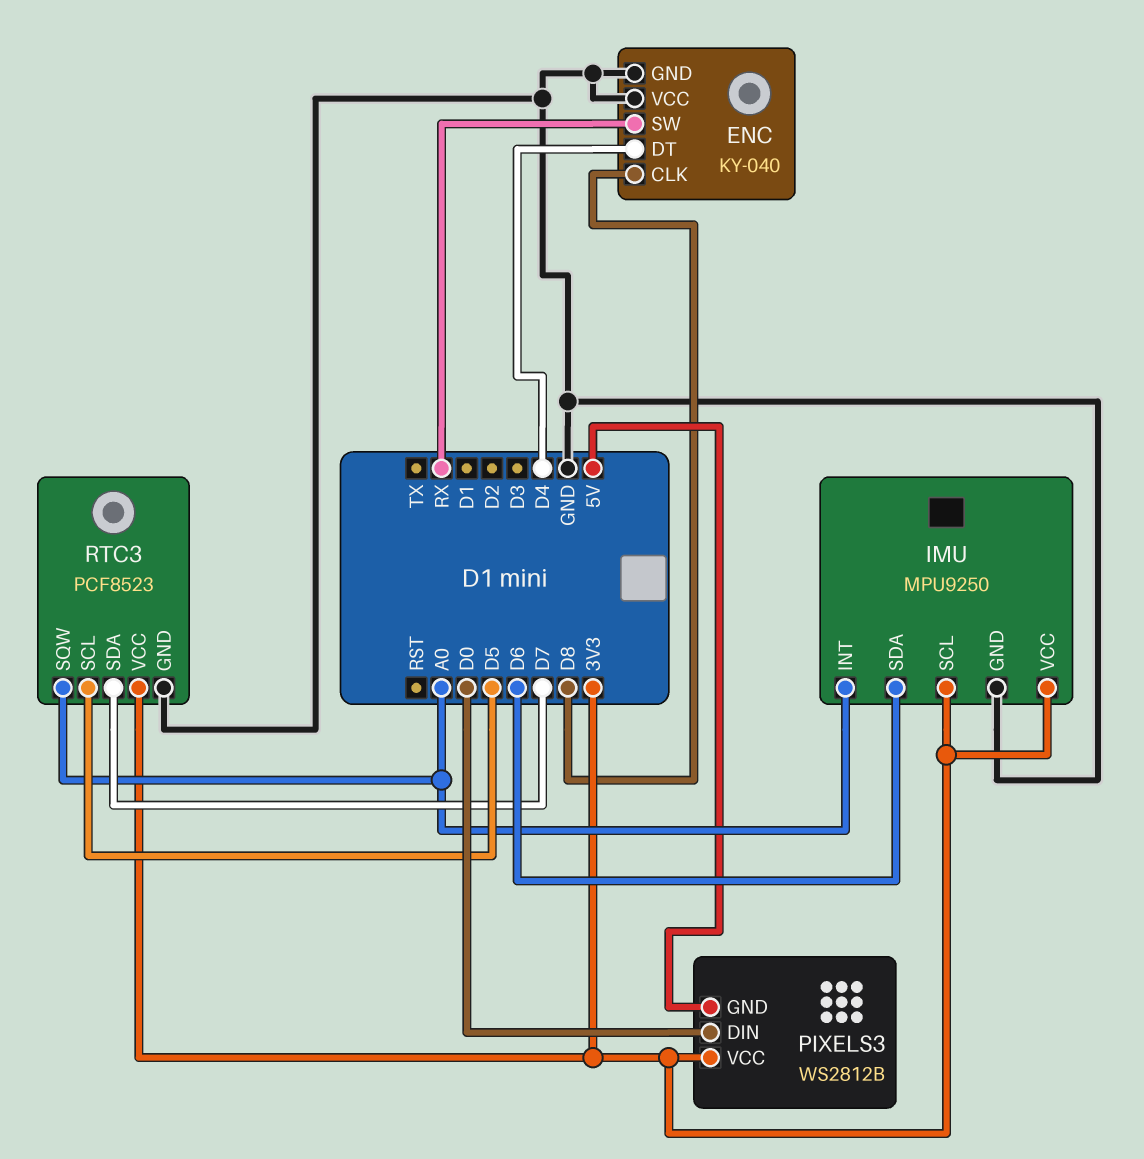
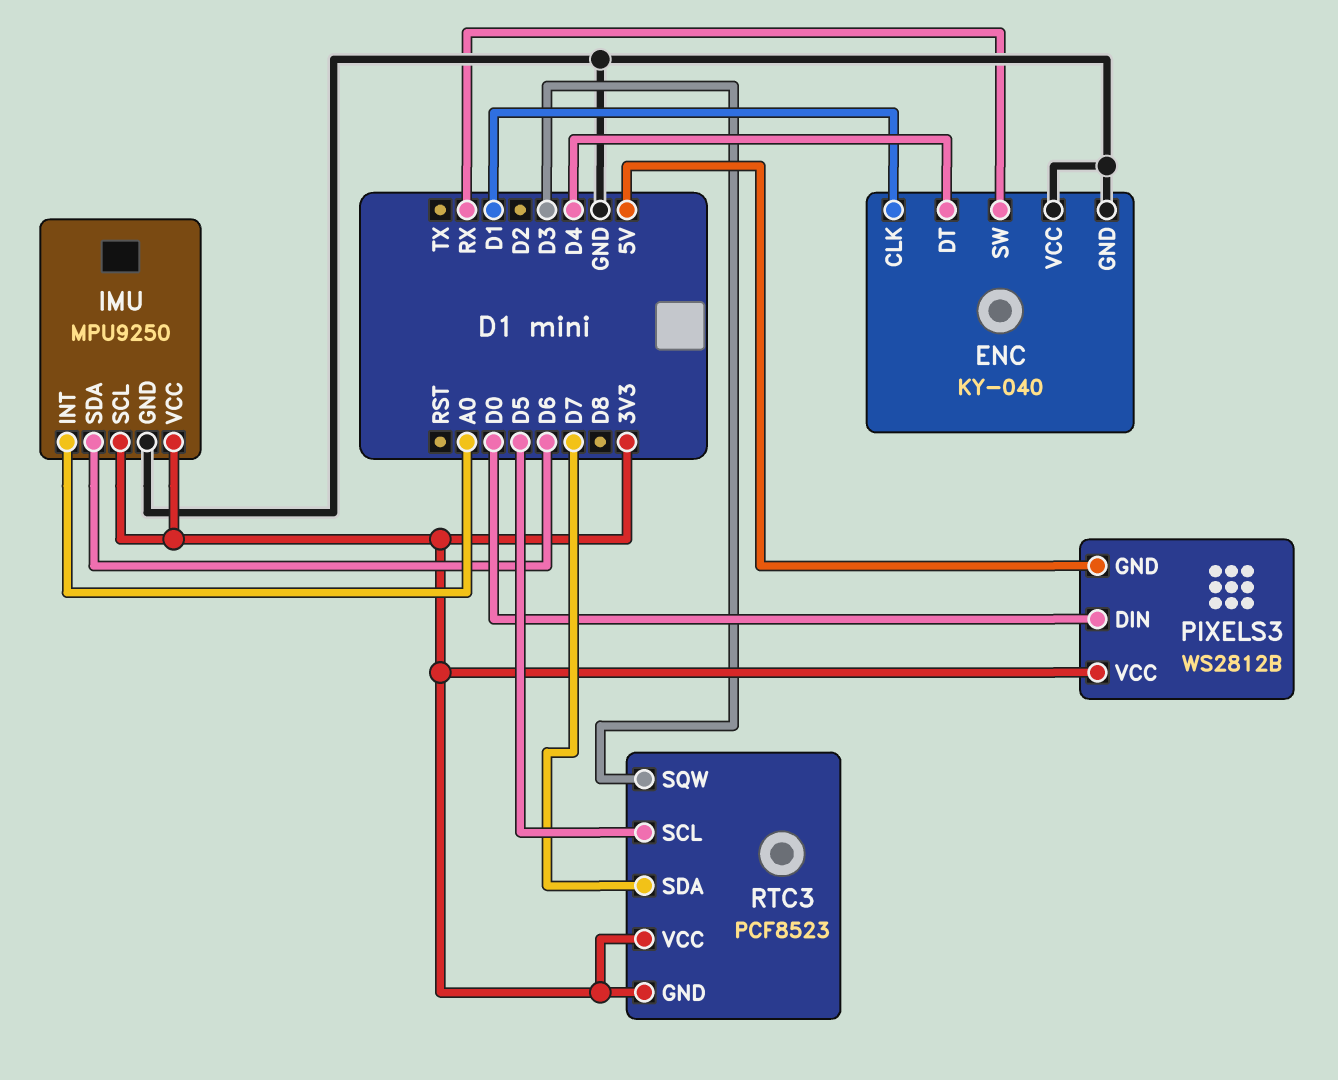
ENC pin CLK: D8 -> D1
RTC3 pin GND: GND -> 3V3
RTC3 pin SQW: A0 -> D3

